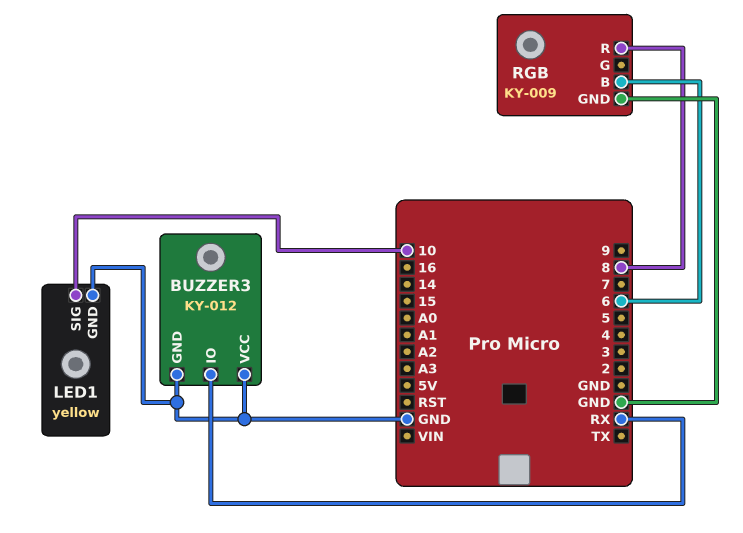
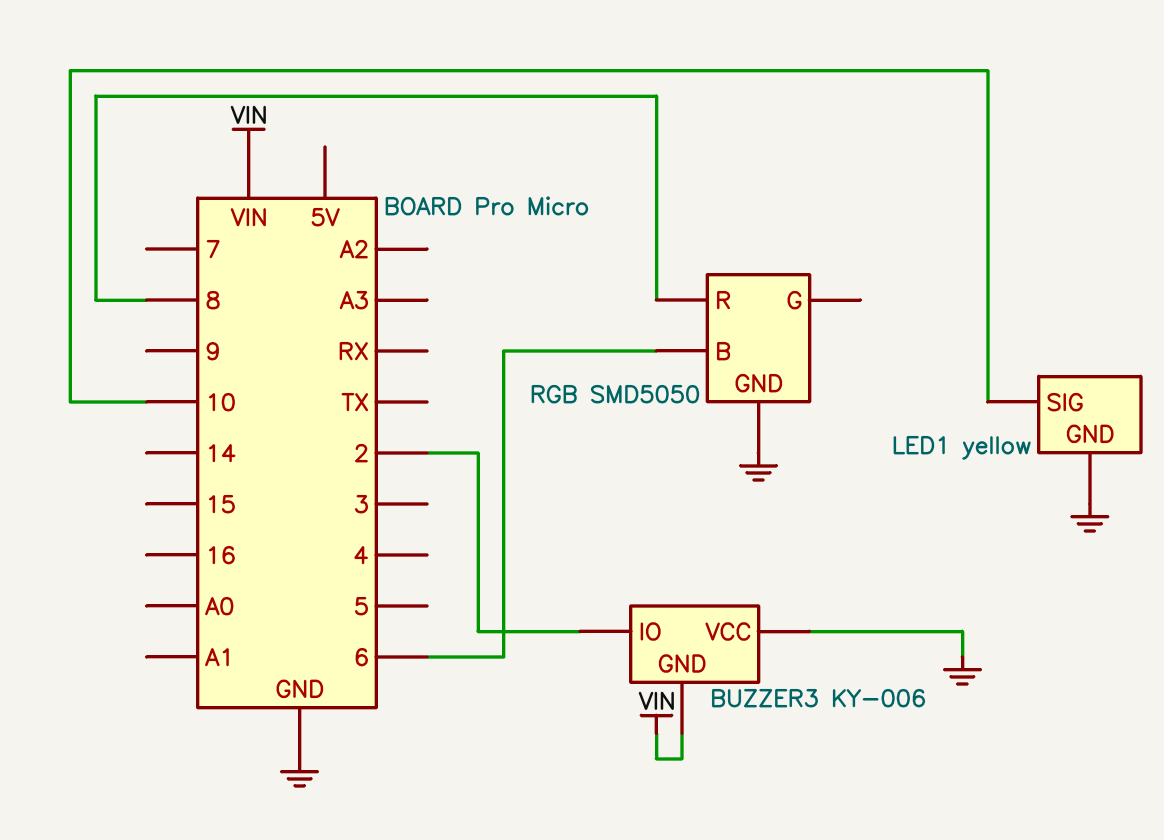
BUZZER3: KY-012 -> KY-006
BUZZER3 pin GND: GND -> VIN
BUZZER3 pin IO: RX -> 2
RGB: KY-009 -> SMD5050

